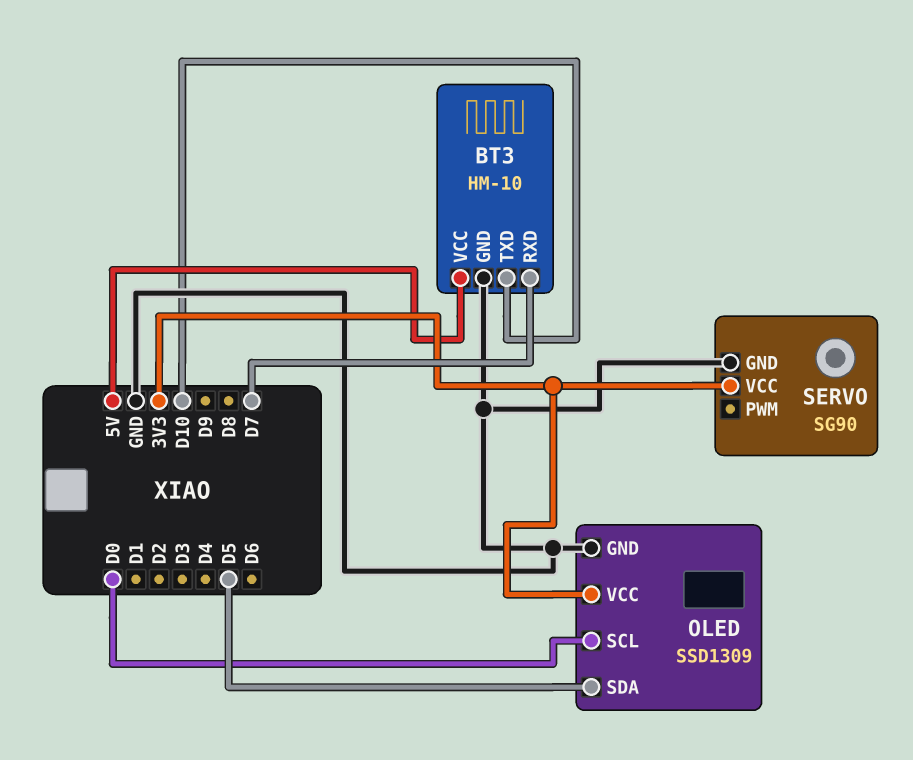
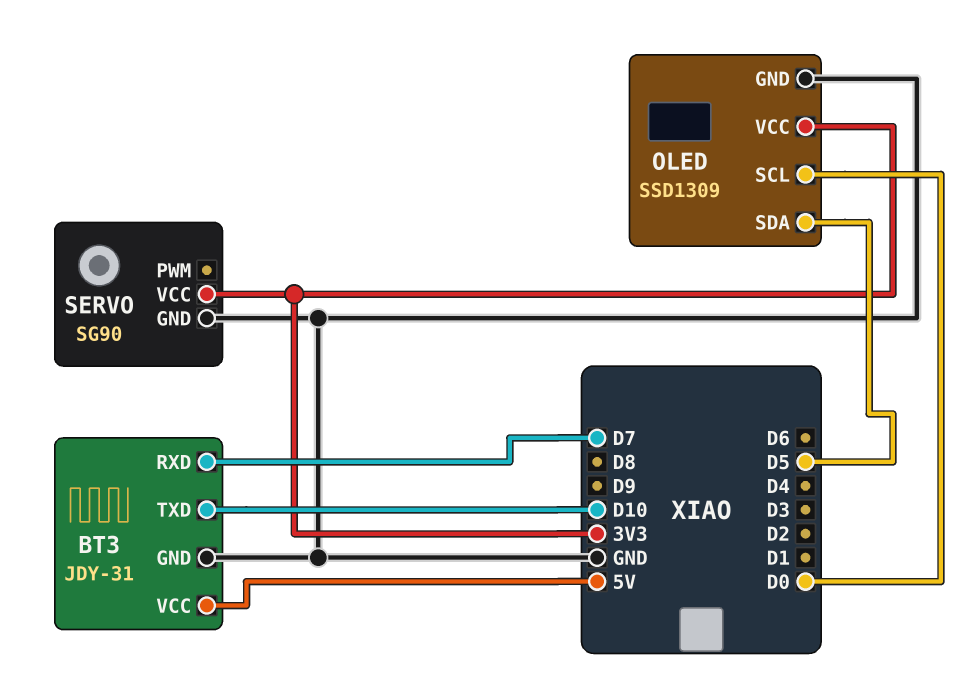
BT3: HM-10 -> JDY-31

